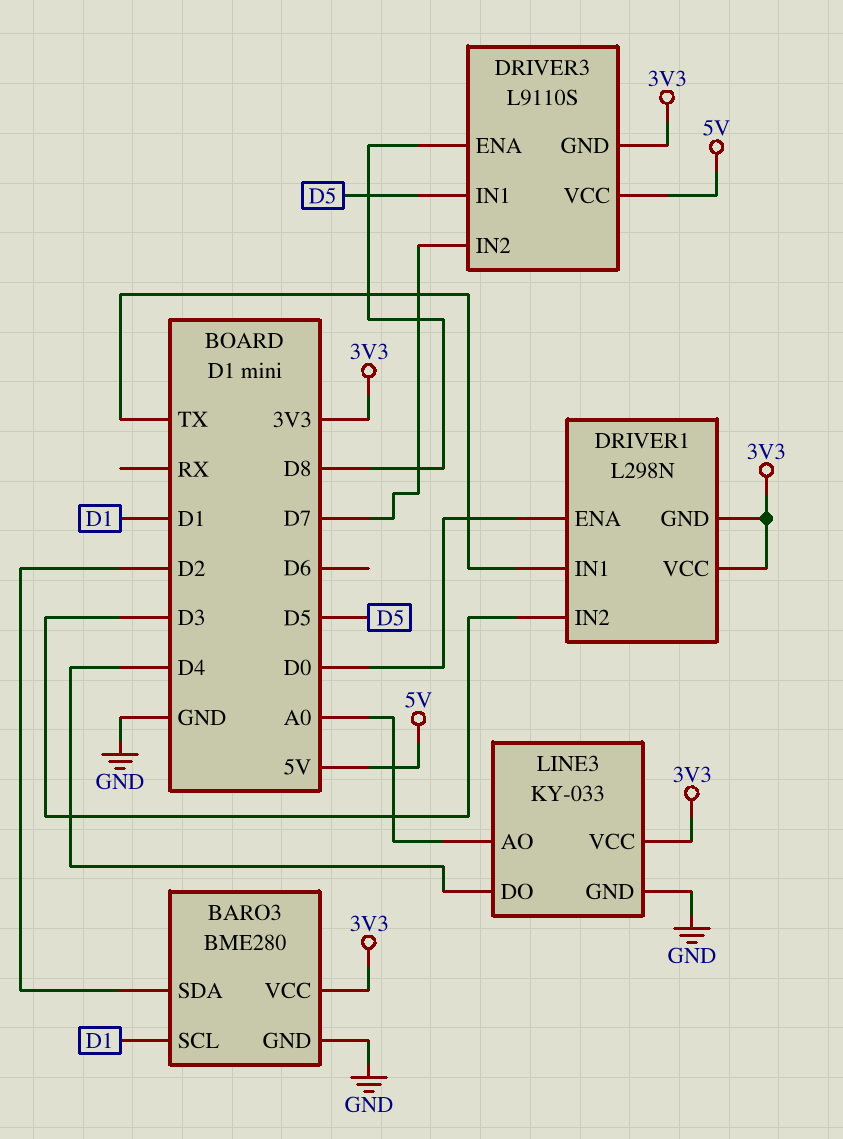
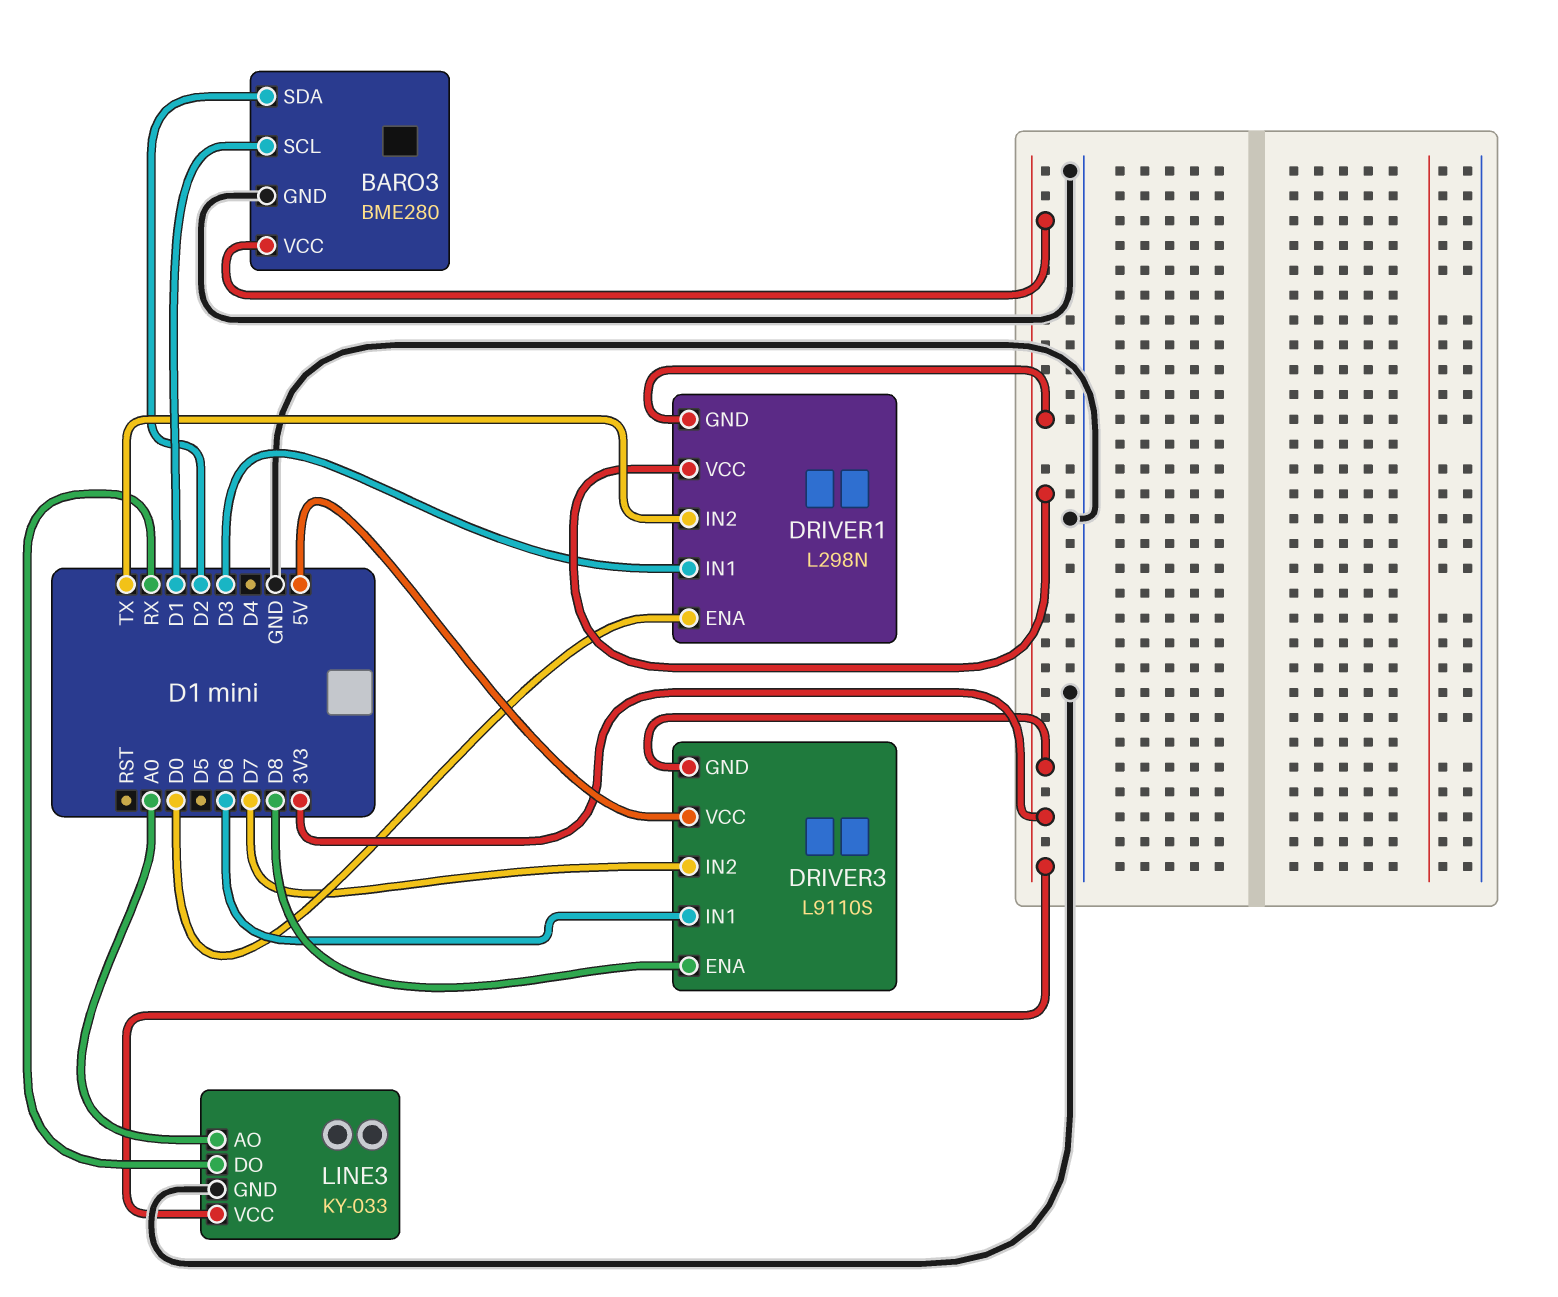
DRIVER1 pin IN1: TX -> D3
DRIVER1 pin IN2: D3 -> TX
DRIVER3 pin IN1: D5 -> D6
LINE3 pin DO: D4 -> RX

